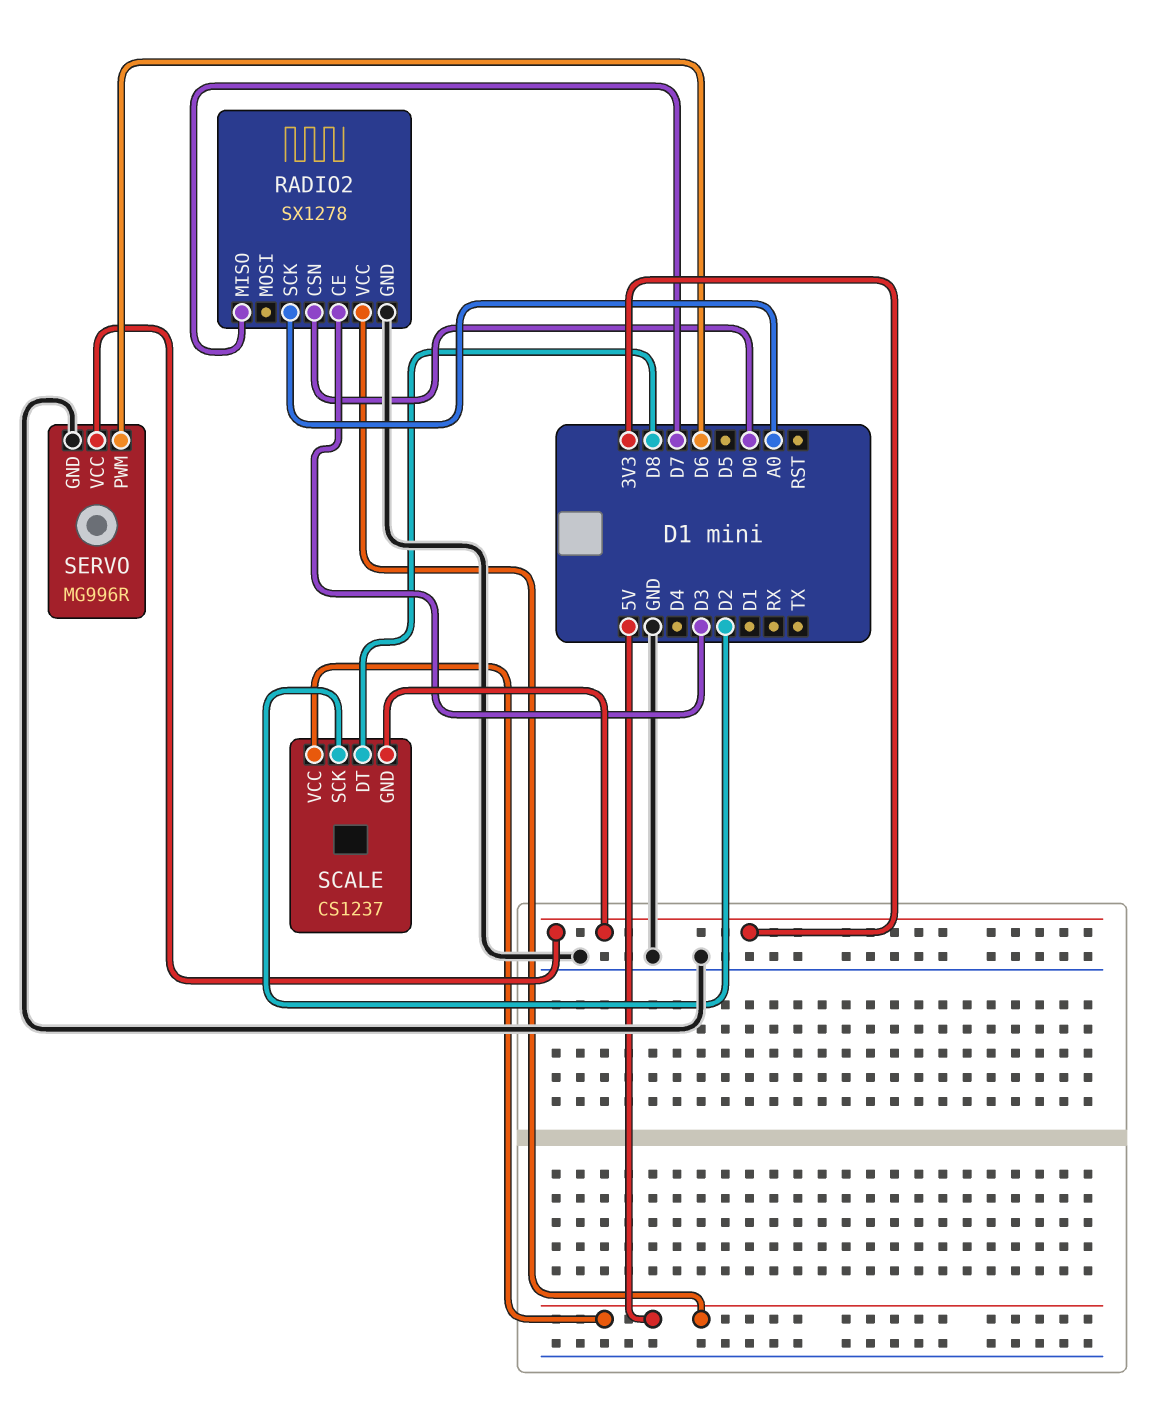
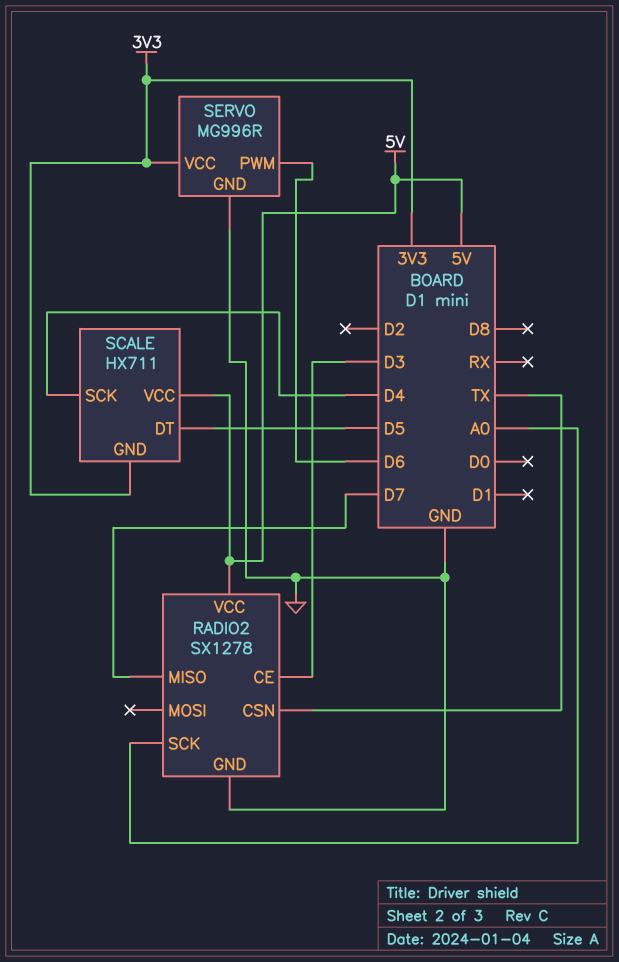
RADIO2 pin CSN: D0 -> TX
SCALE: CS1237 -> HX711
SCALE pin DT: D8 -> D5
SCALE pin SCK: D2 -> D4

